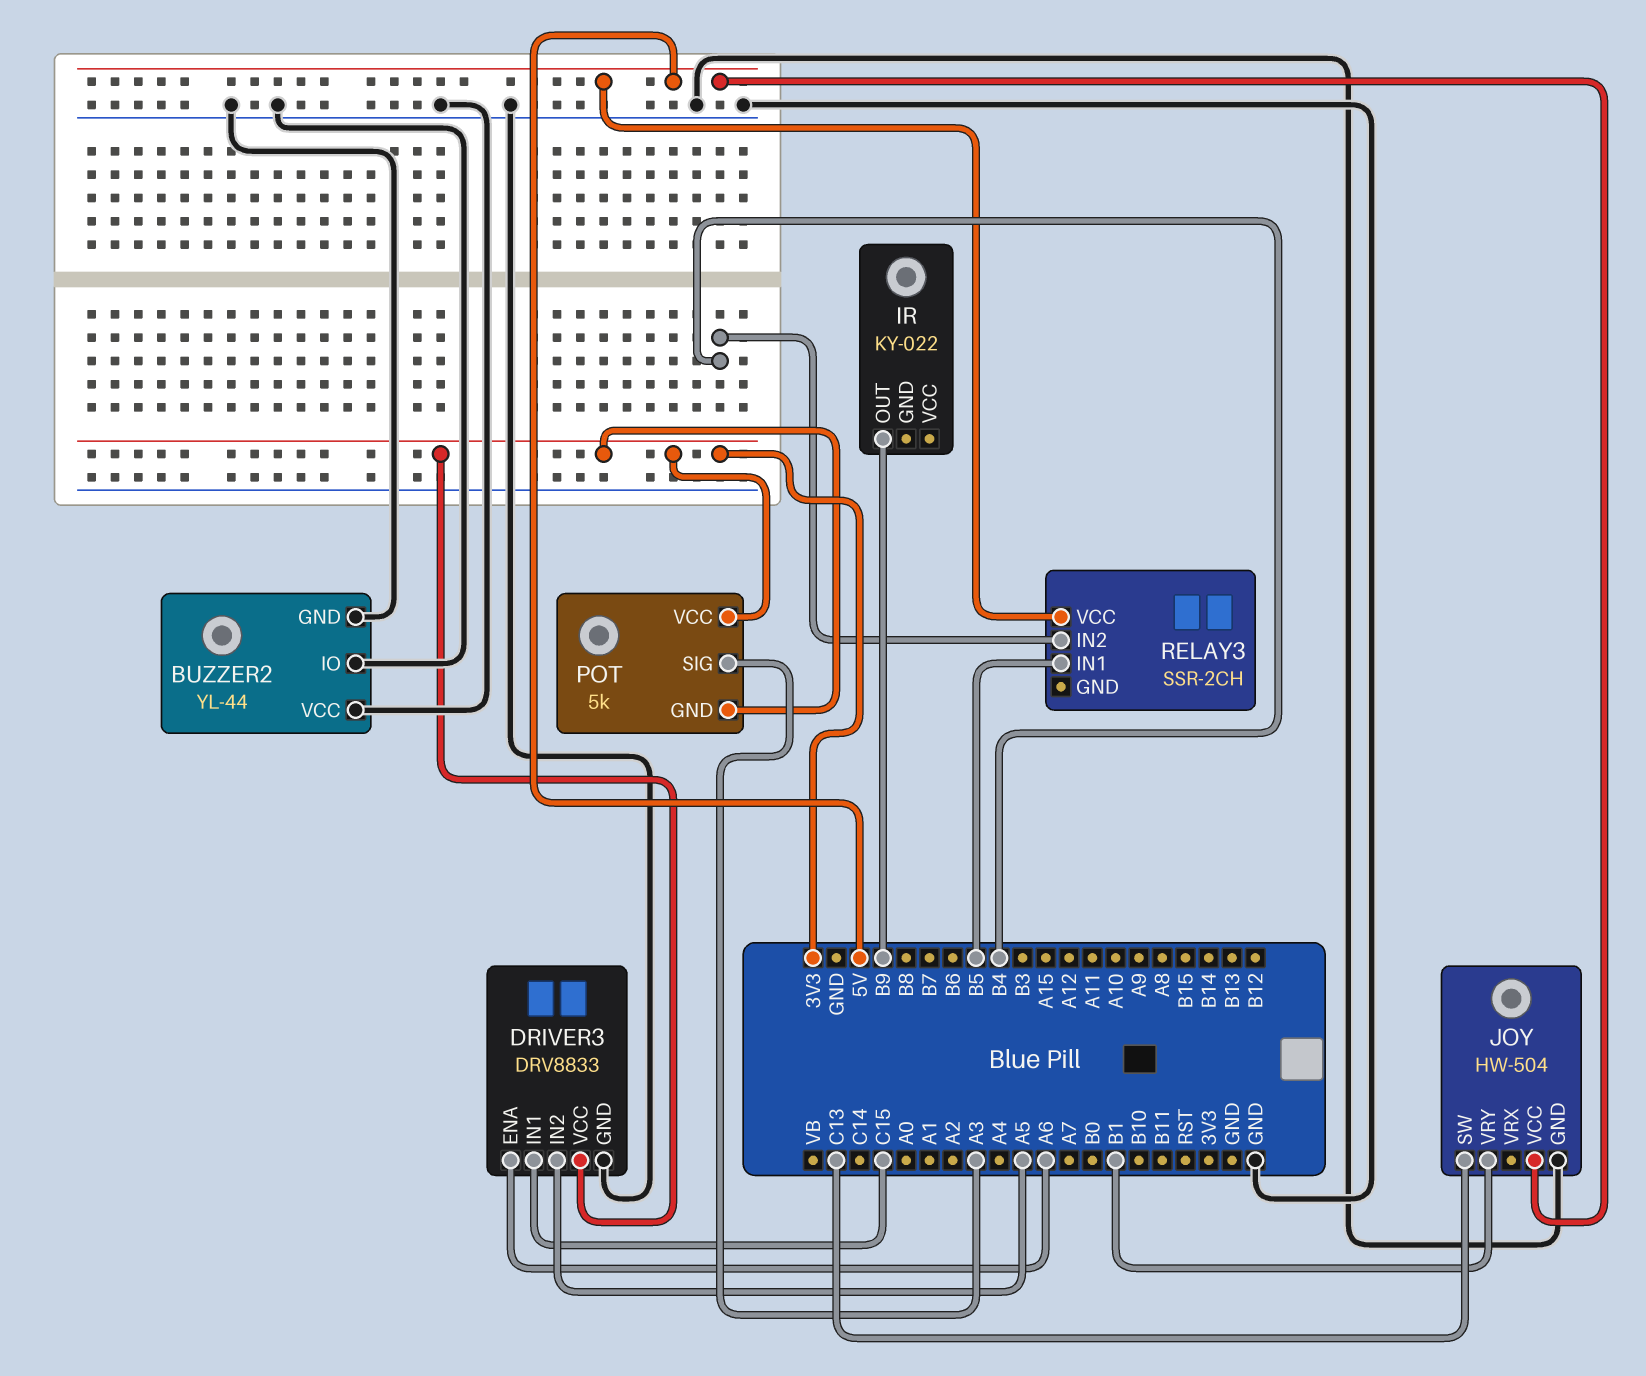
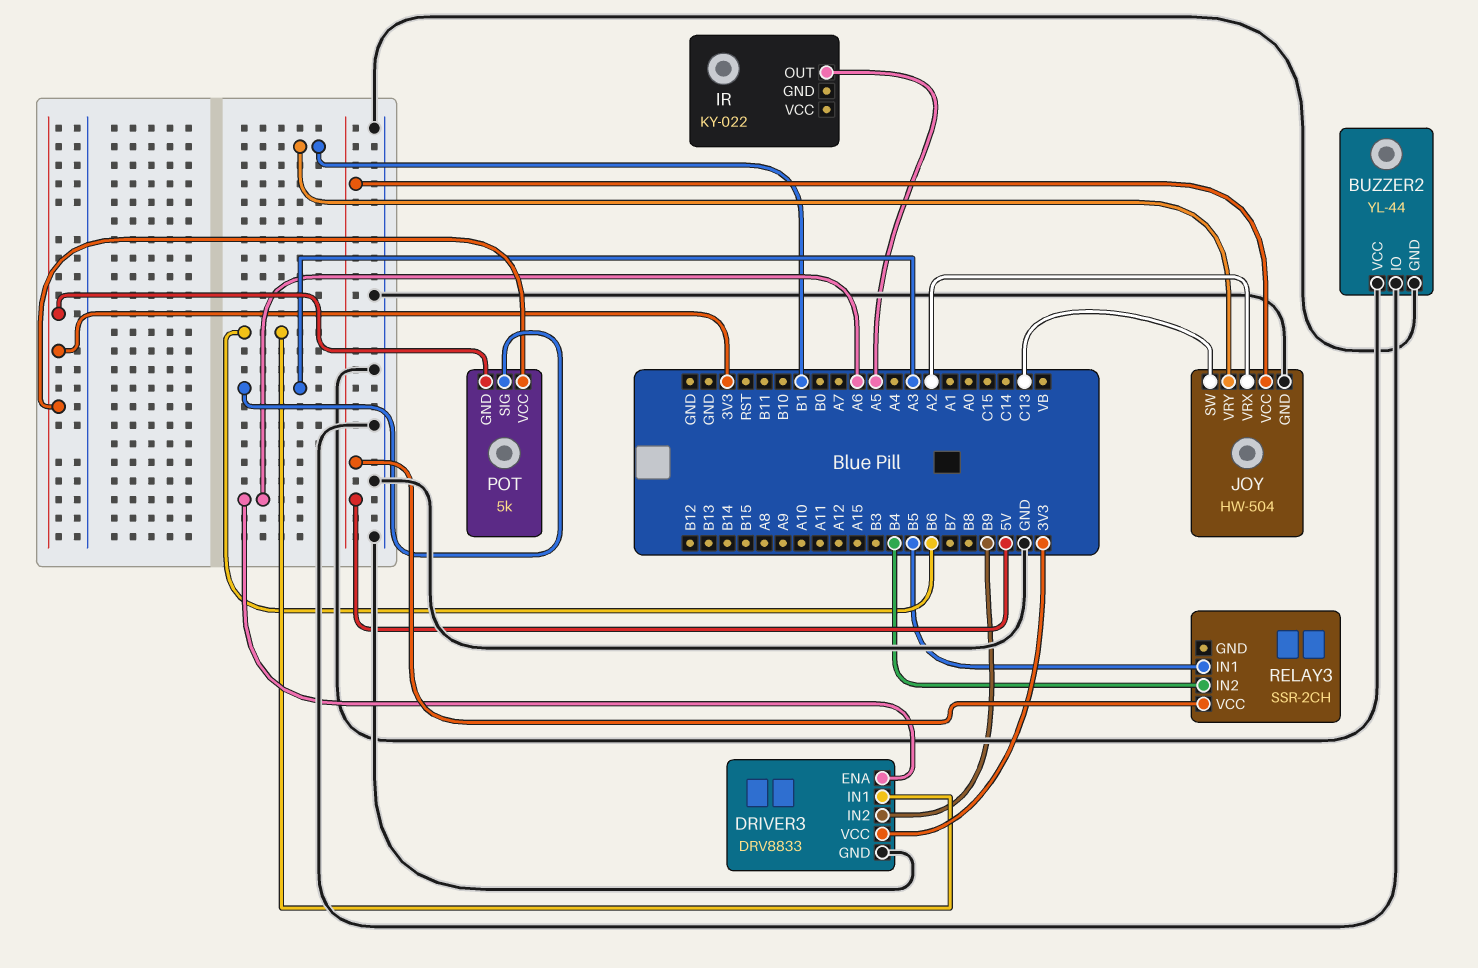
DRIVER3 pin IN1: C15 -> B6
DRIVER3 pin IN2: A5 -> B9
IR pin OUT: B9 -> A5
JOY pin VRX: none -> A2

